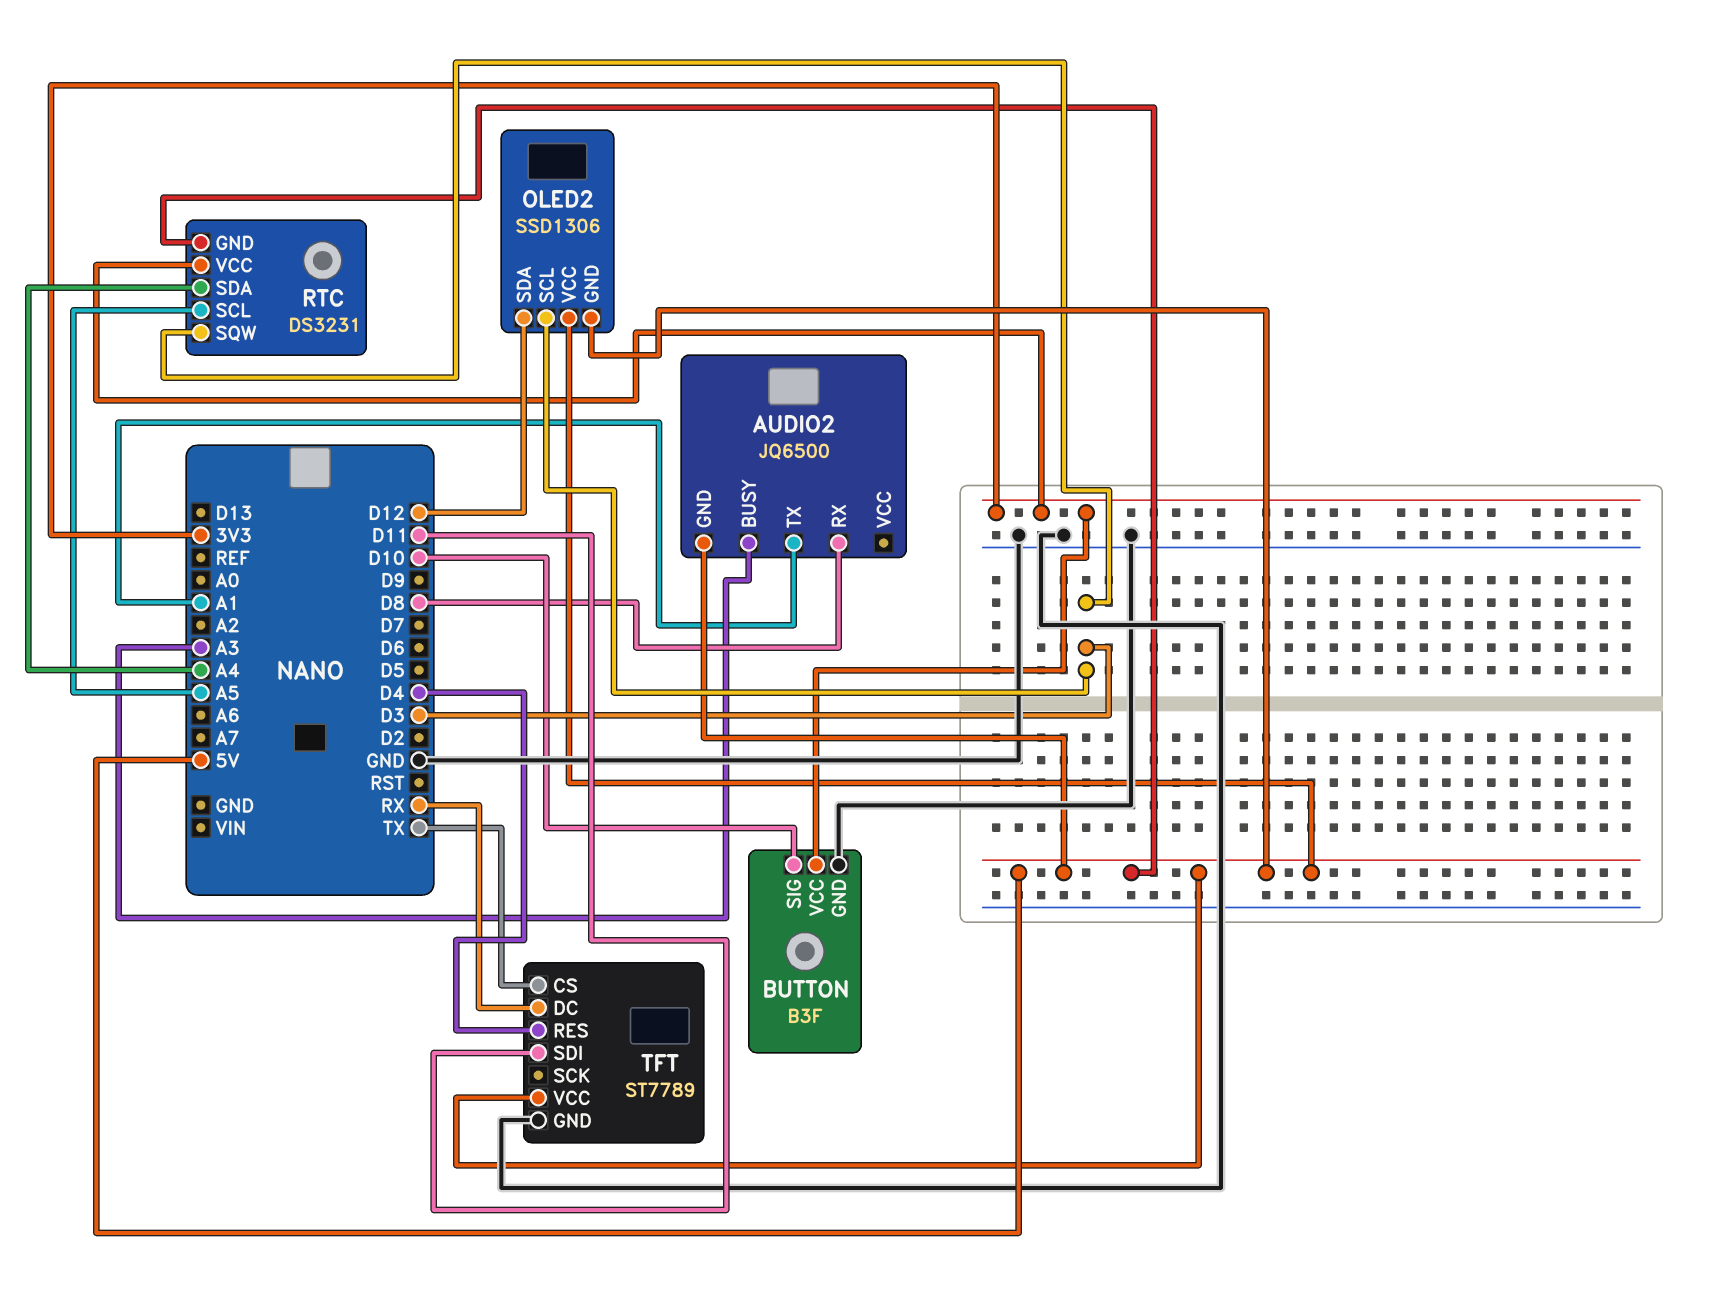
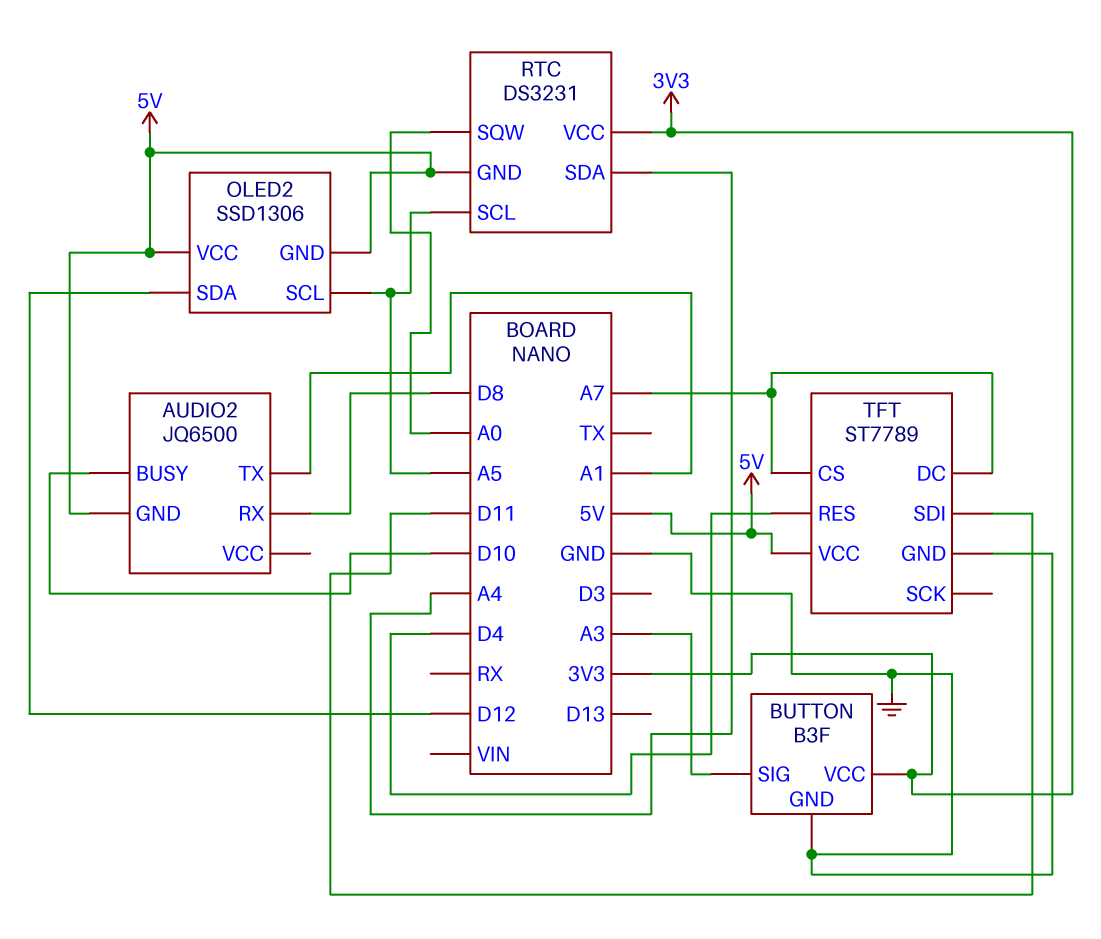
AUDIO2 pin BUSY: A3 -> D10
BUTTON pin SIG: D10 -> A3
OLED2 pin SCL: D3 -> A5
RTC pin SQW: D3 -> A0
TFT pin CS: TX -> A7
TFT pin DC: RX -> A7

